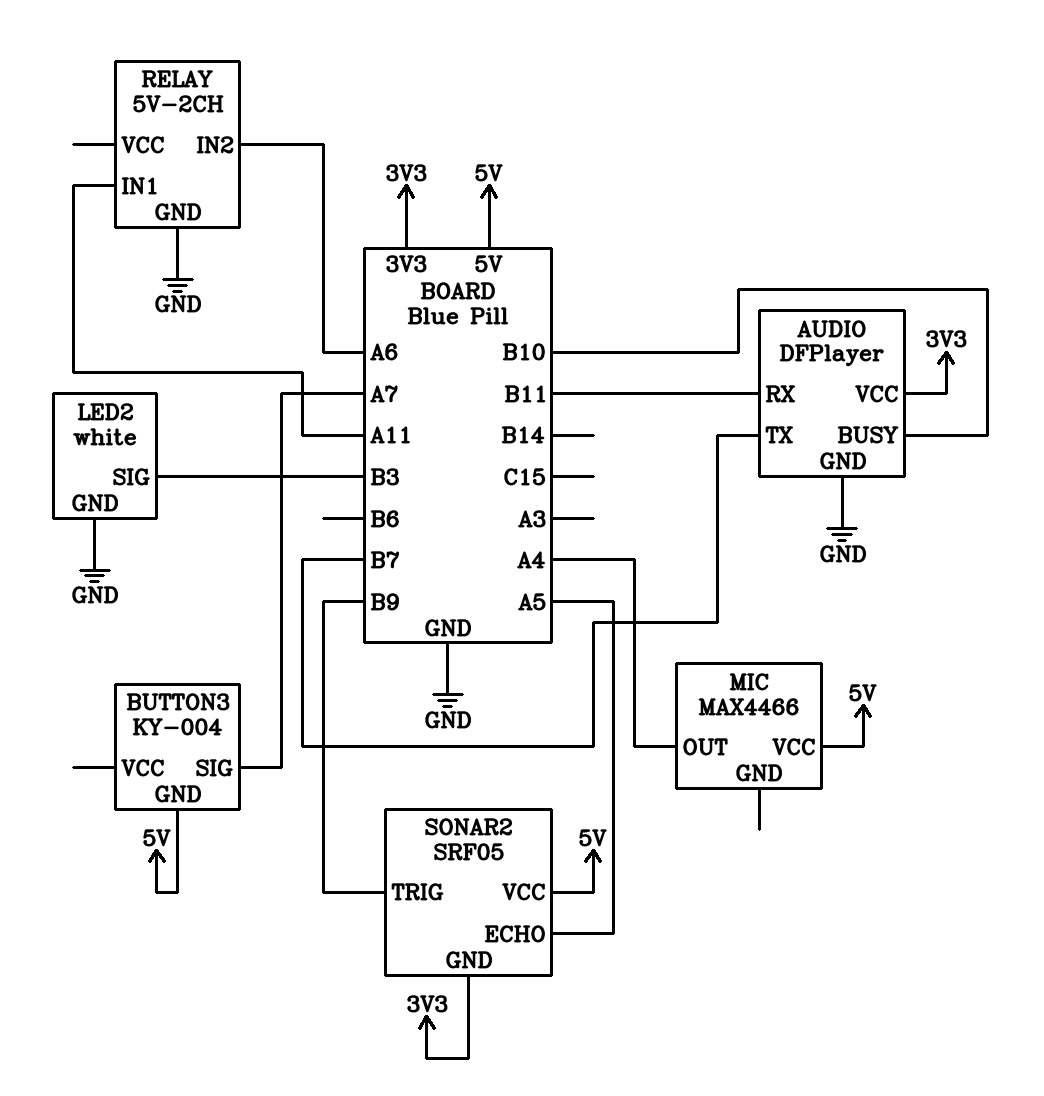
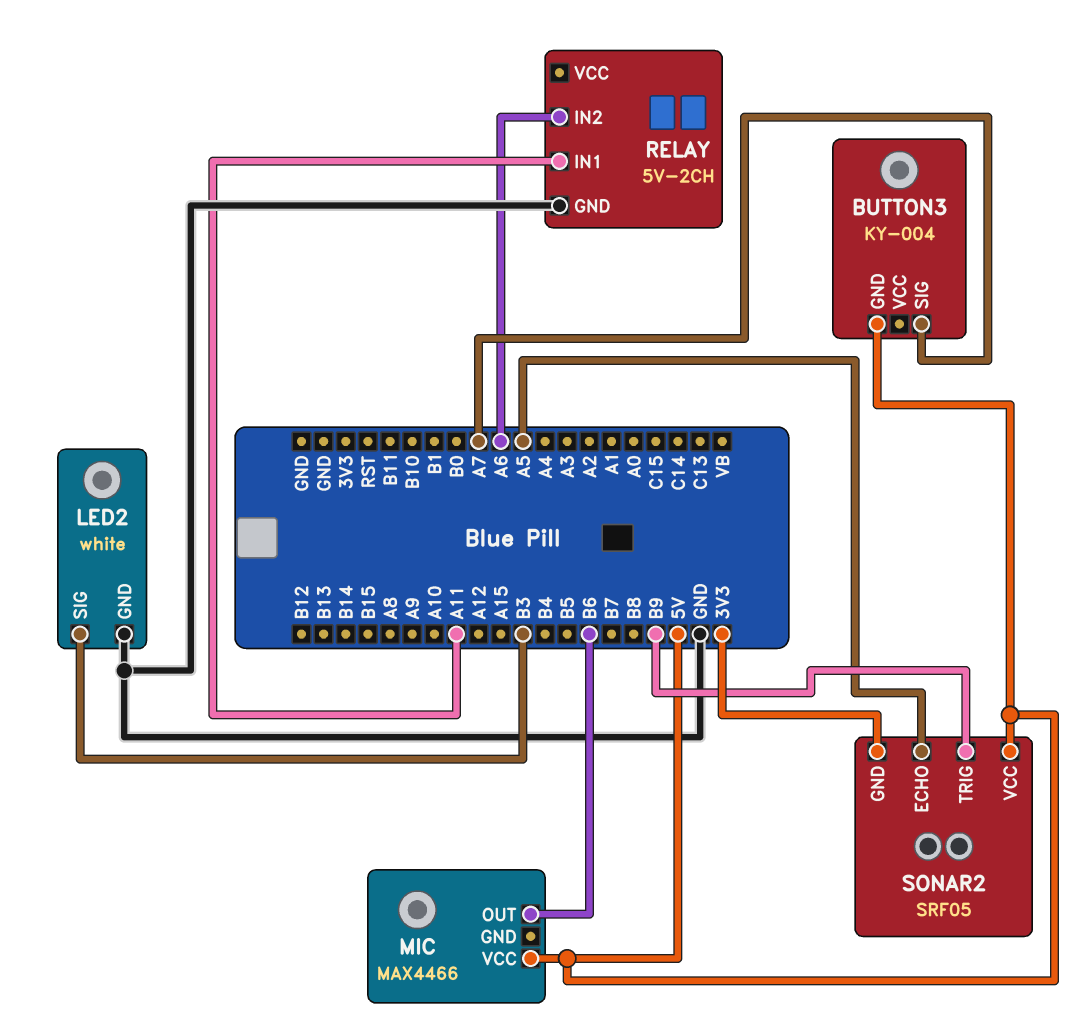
AUDIO: DFPlayer -> none
AUDIO pin BUSY: B10 -> none
AUDIO pin GND: GND -> none
AUDIO pin RX: B11 -> none
AUDIO pin TX: B7 -> none
AUDIO pin VCC: 3V3 -> none
MIC pin OUT: A4 -> B6

